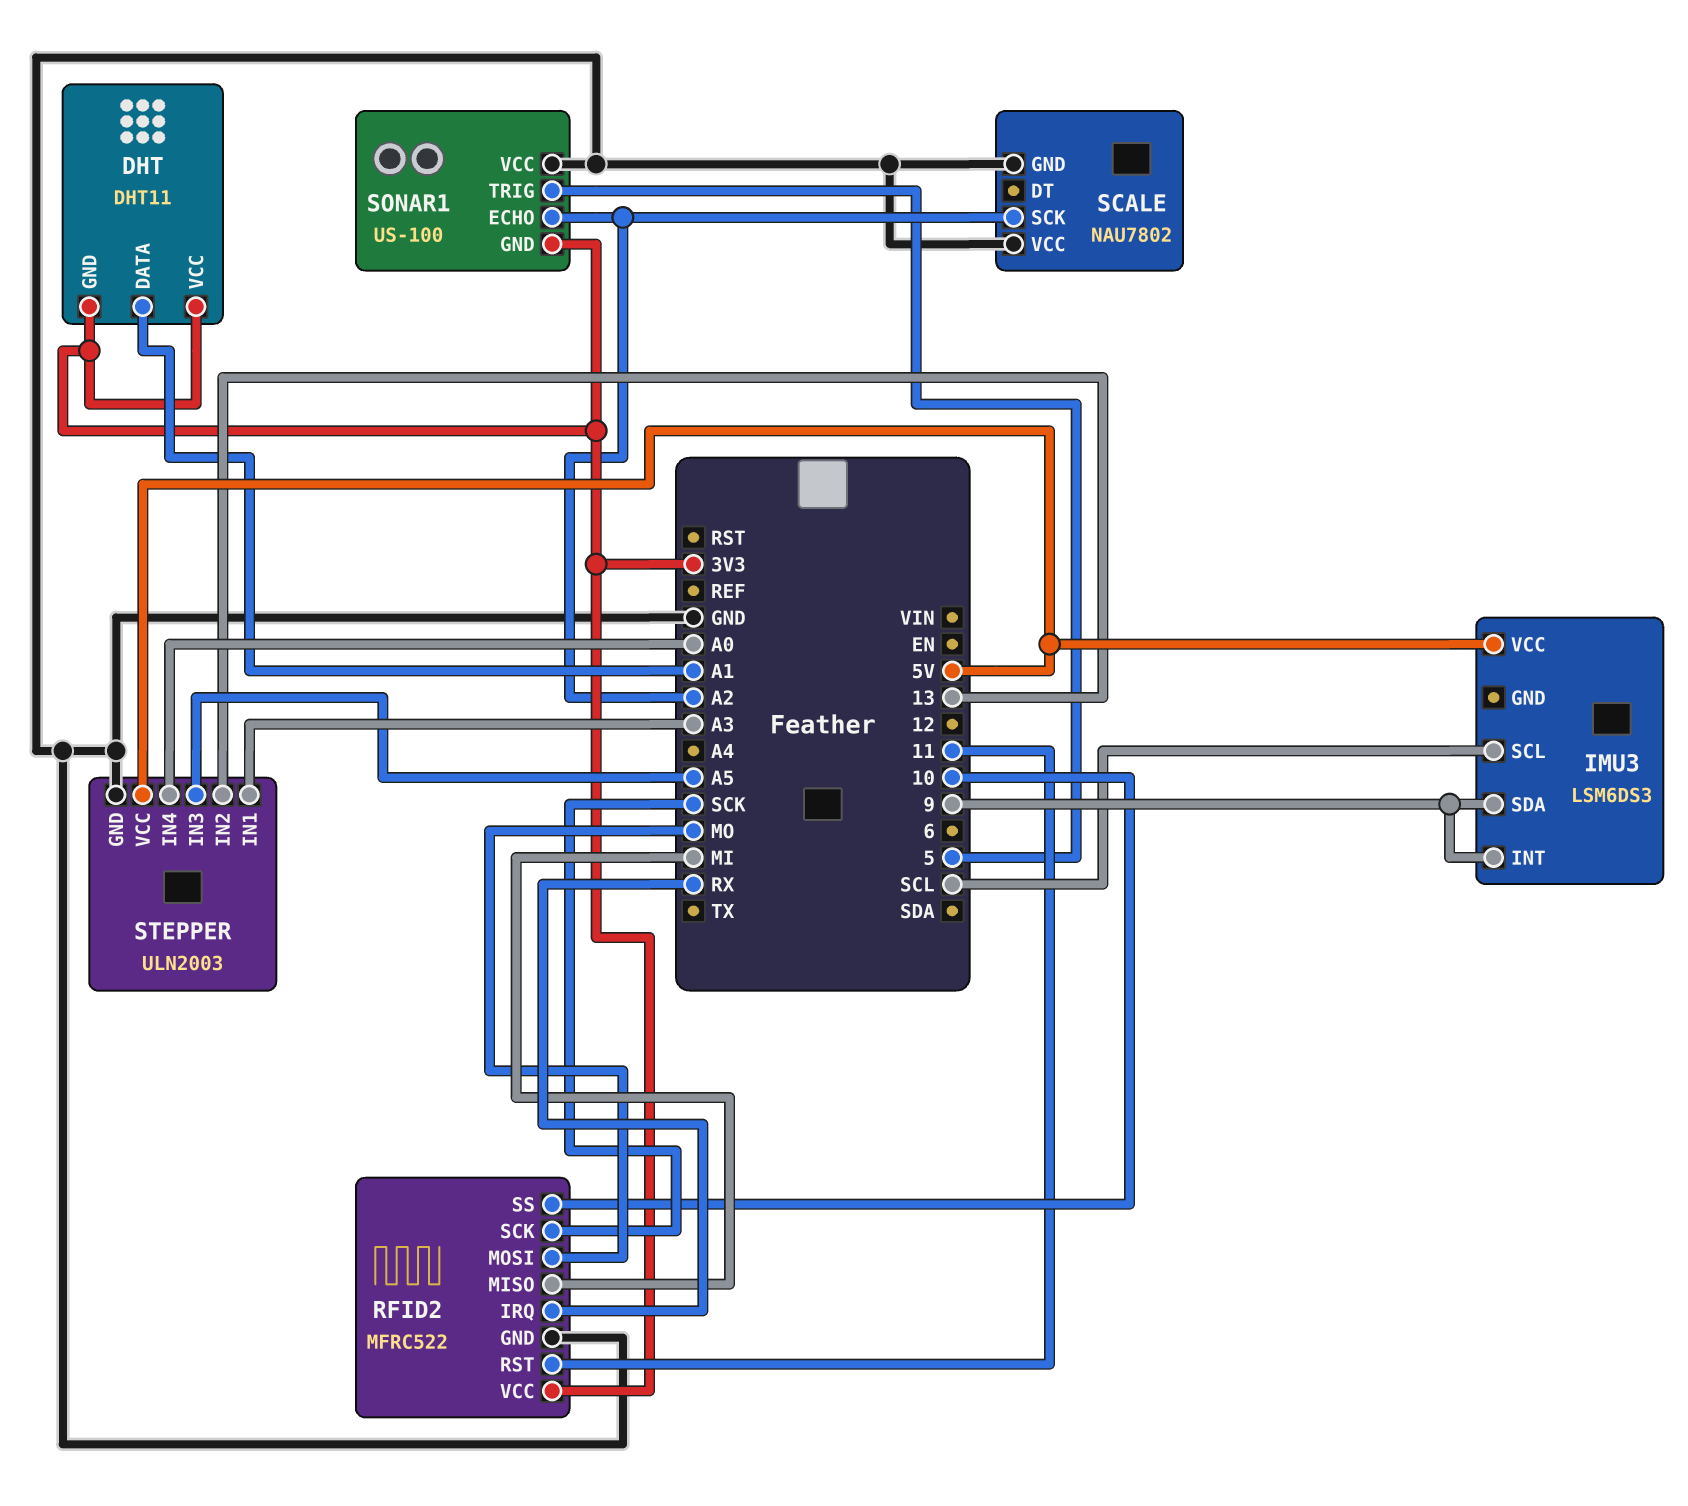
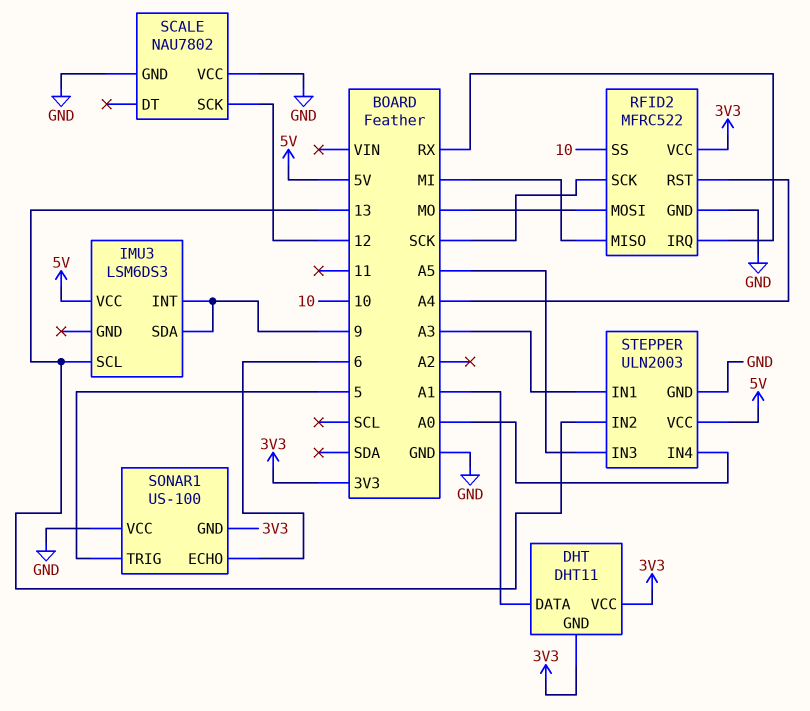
IMU3 pin SCL: SCL -> 13
RFID2 pin RST: 11 -> A4
SCALE pin SCK: A2 -> 12
SONAR1 pin ECHO: A2 -> 6

